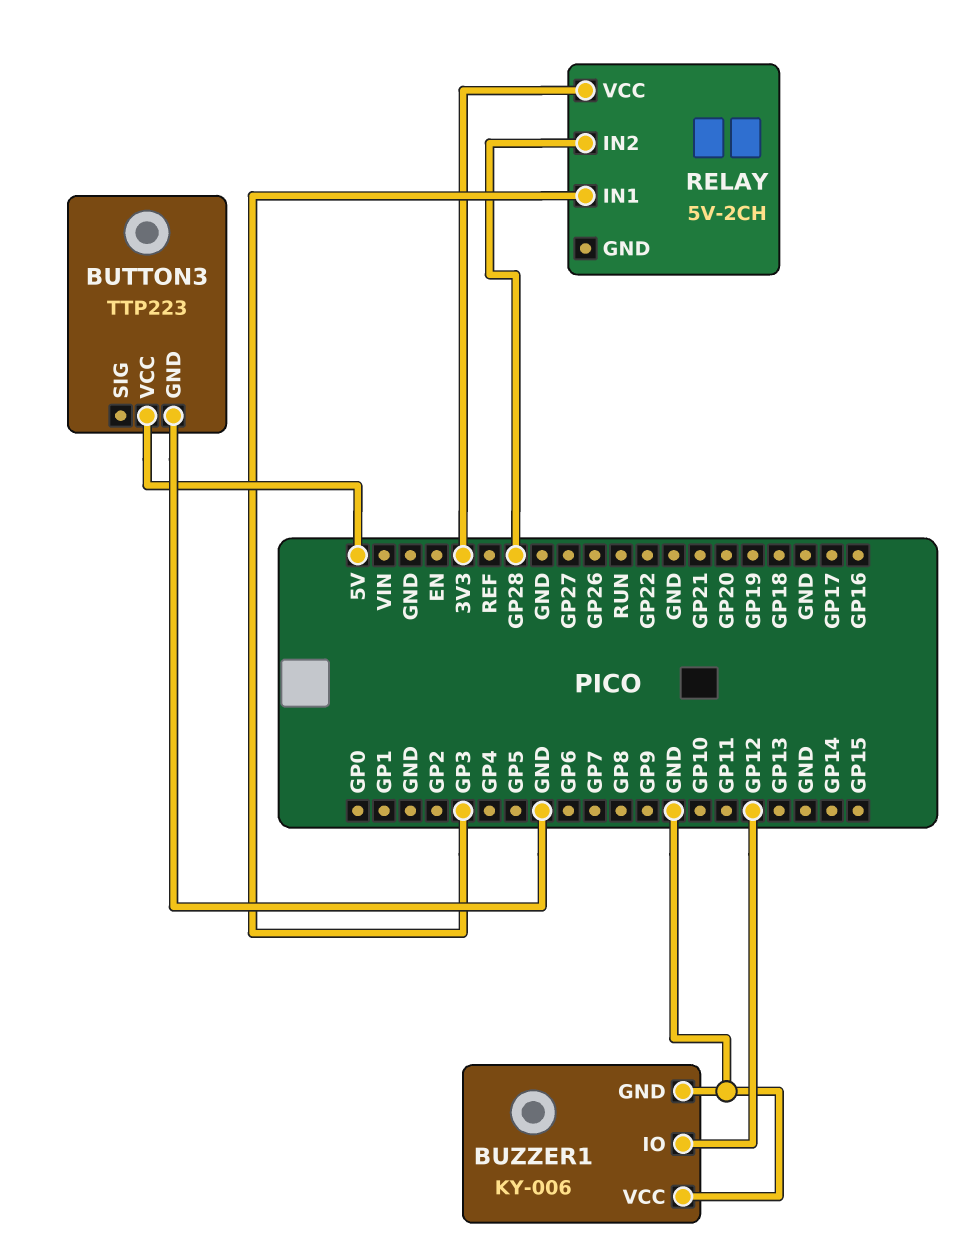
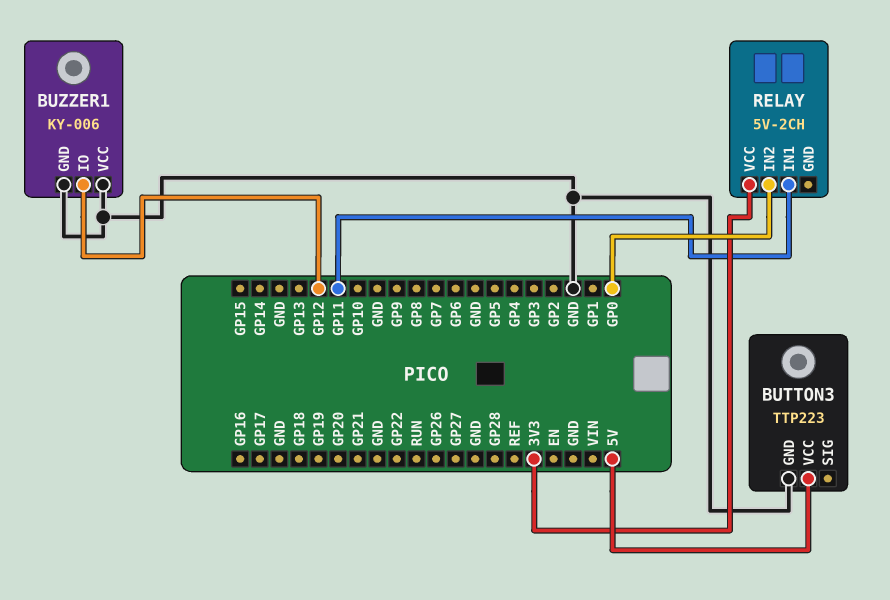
RELAY pin IN1: GP3 -> GP11
RELAY pin IN2: GP28 -> GP0

